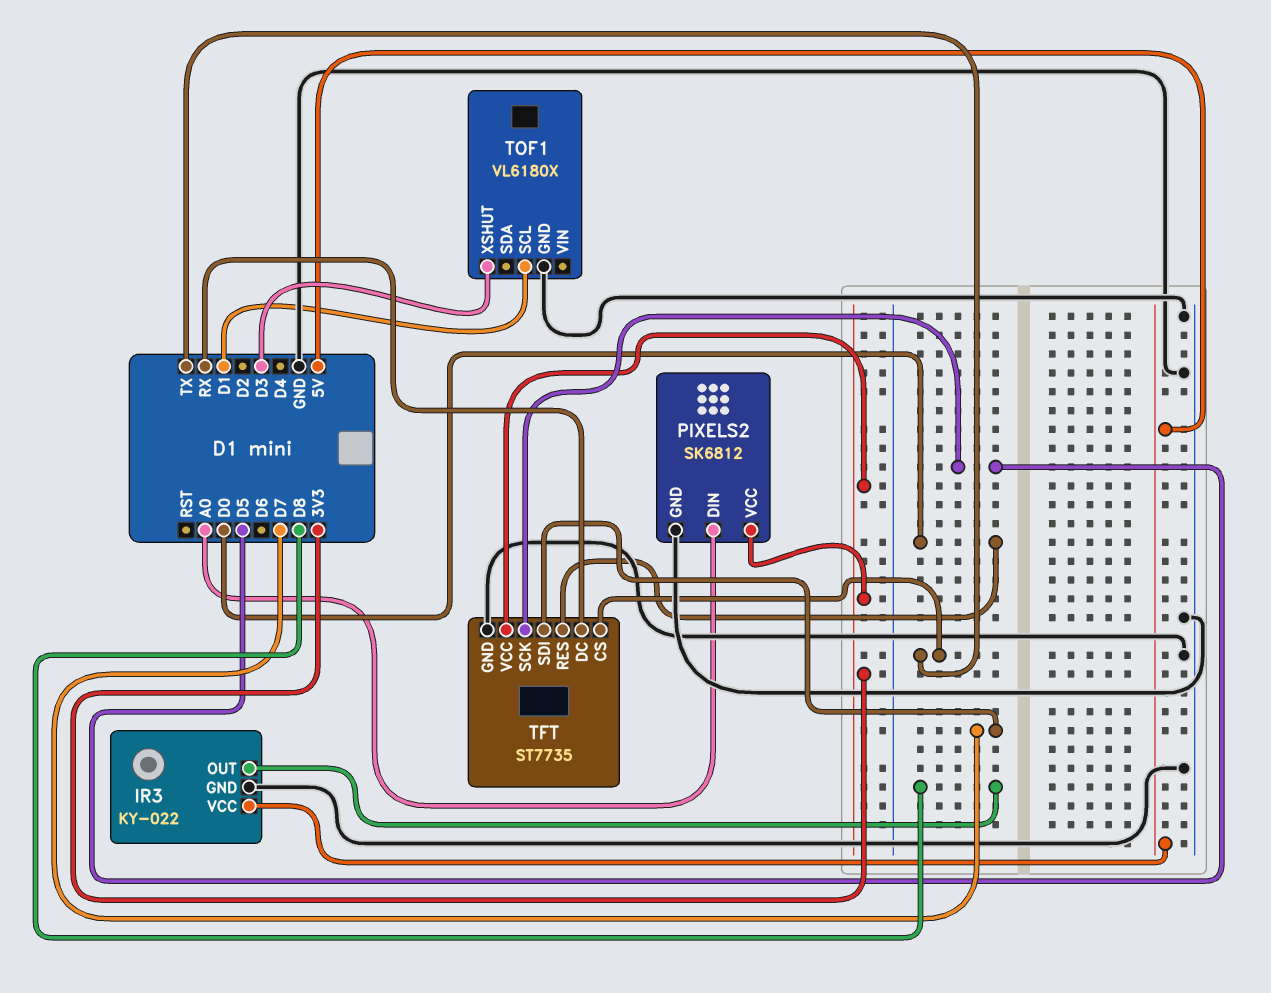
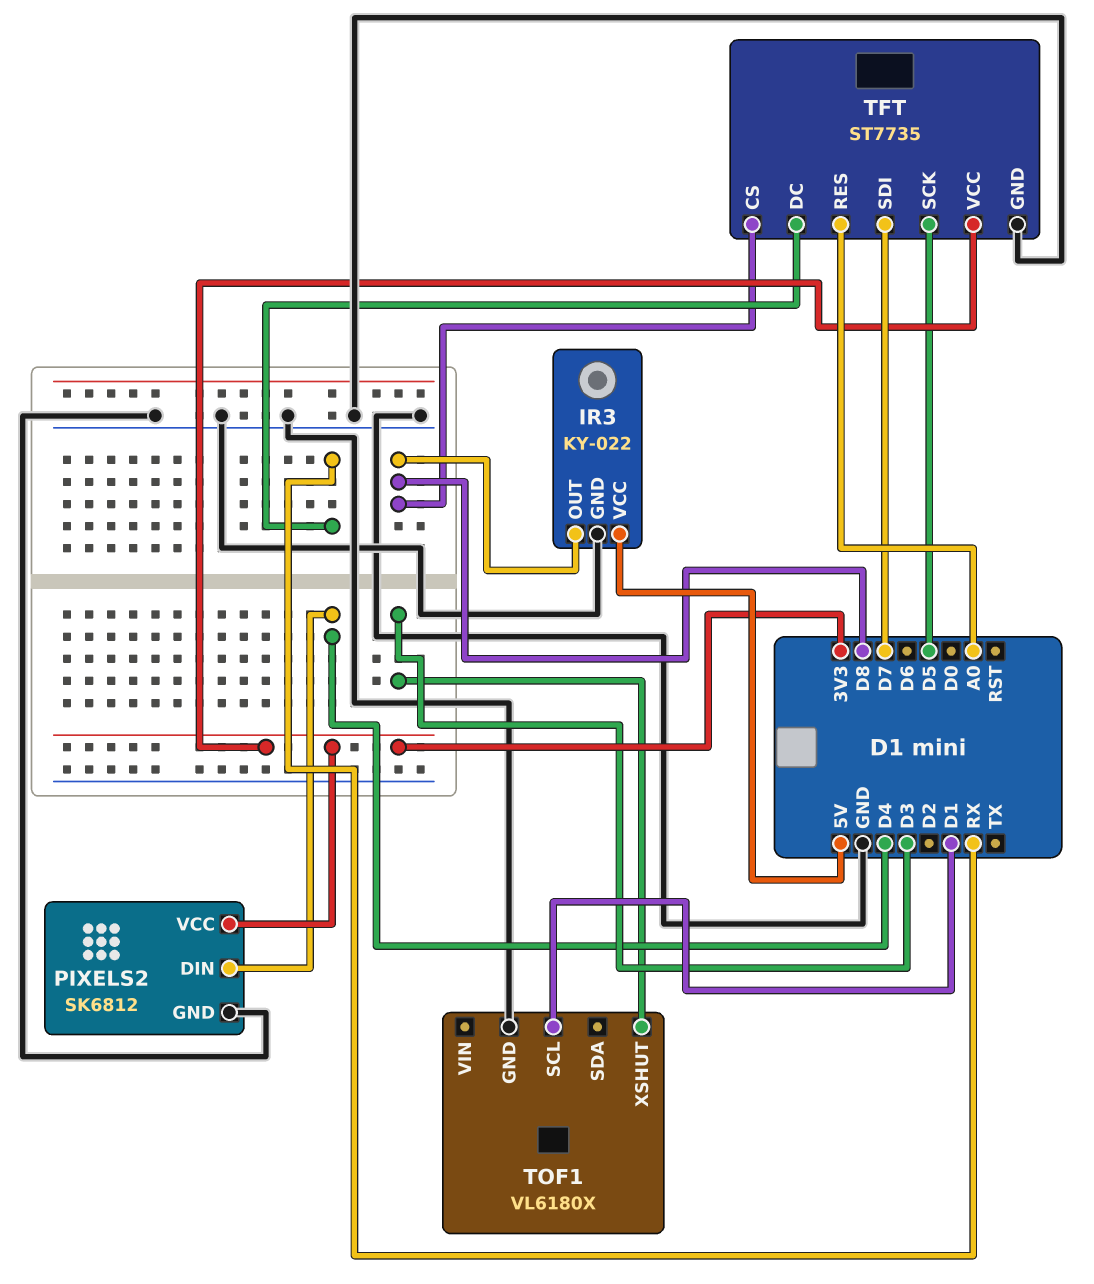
PIXELS2 pin DIN: A0 -> D4
TFT pin CS: TX -> D8
TFT pin RES: D0 -> A0

